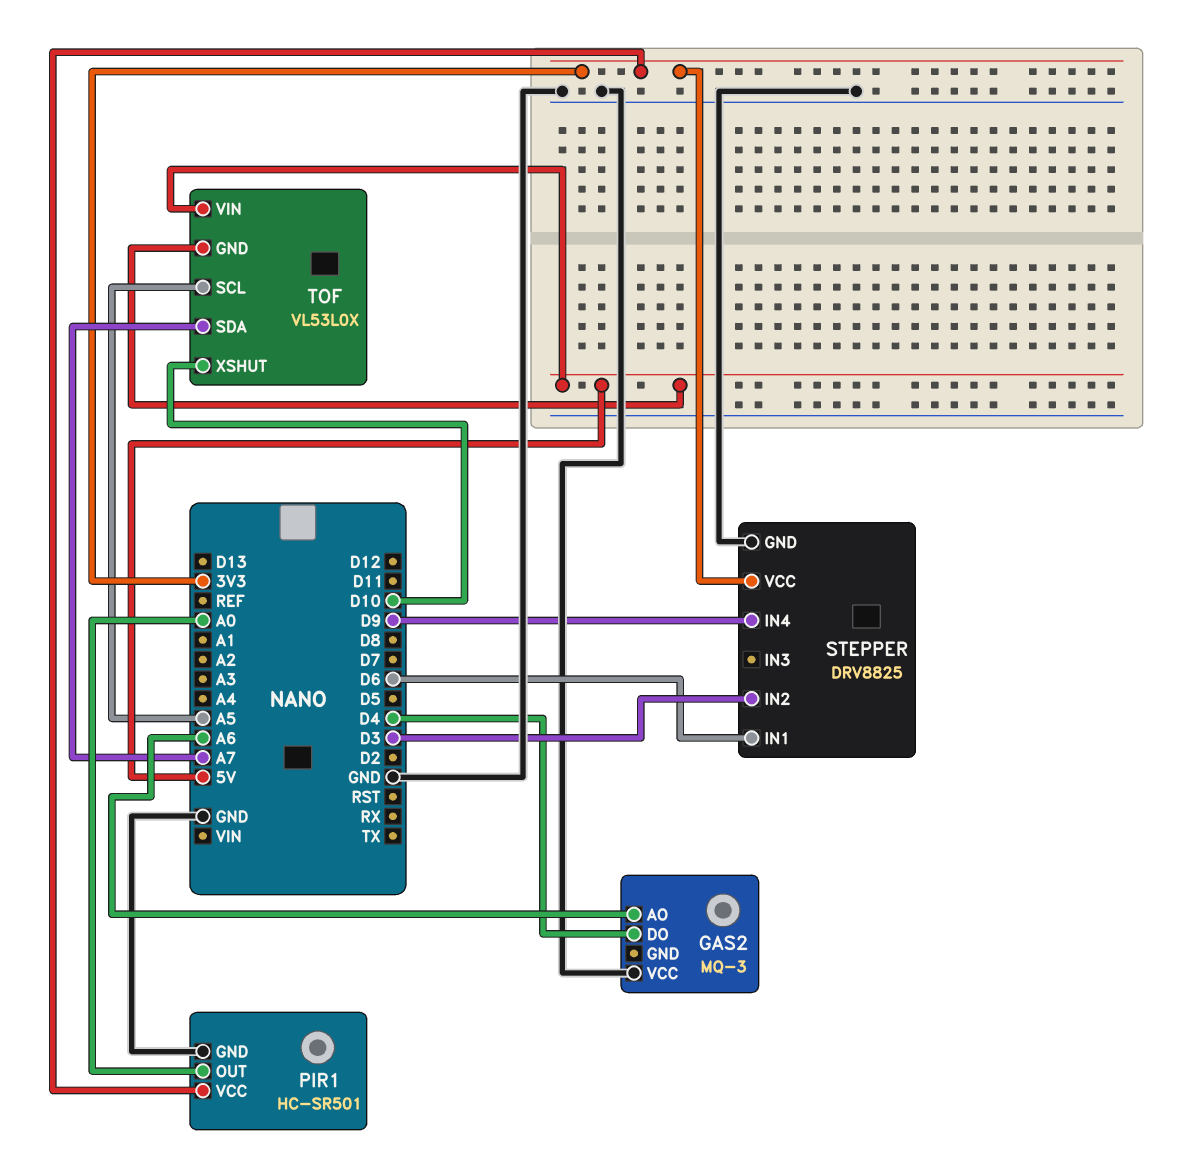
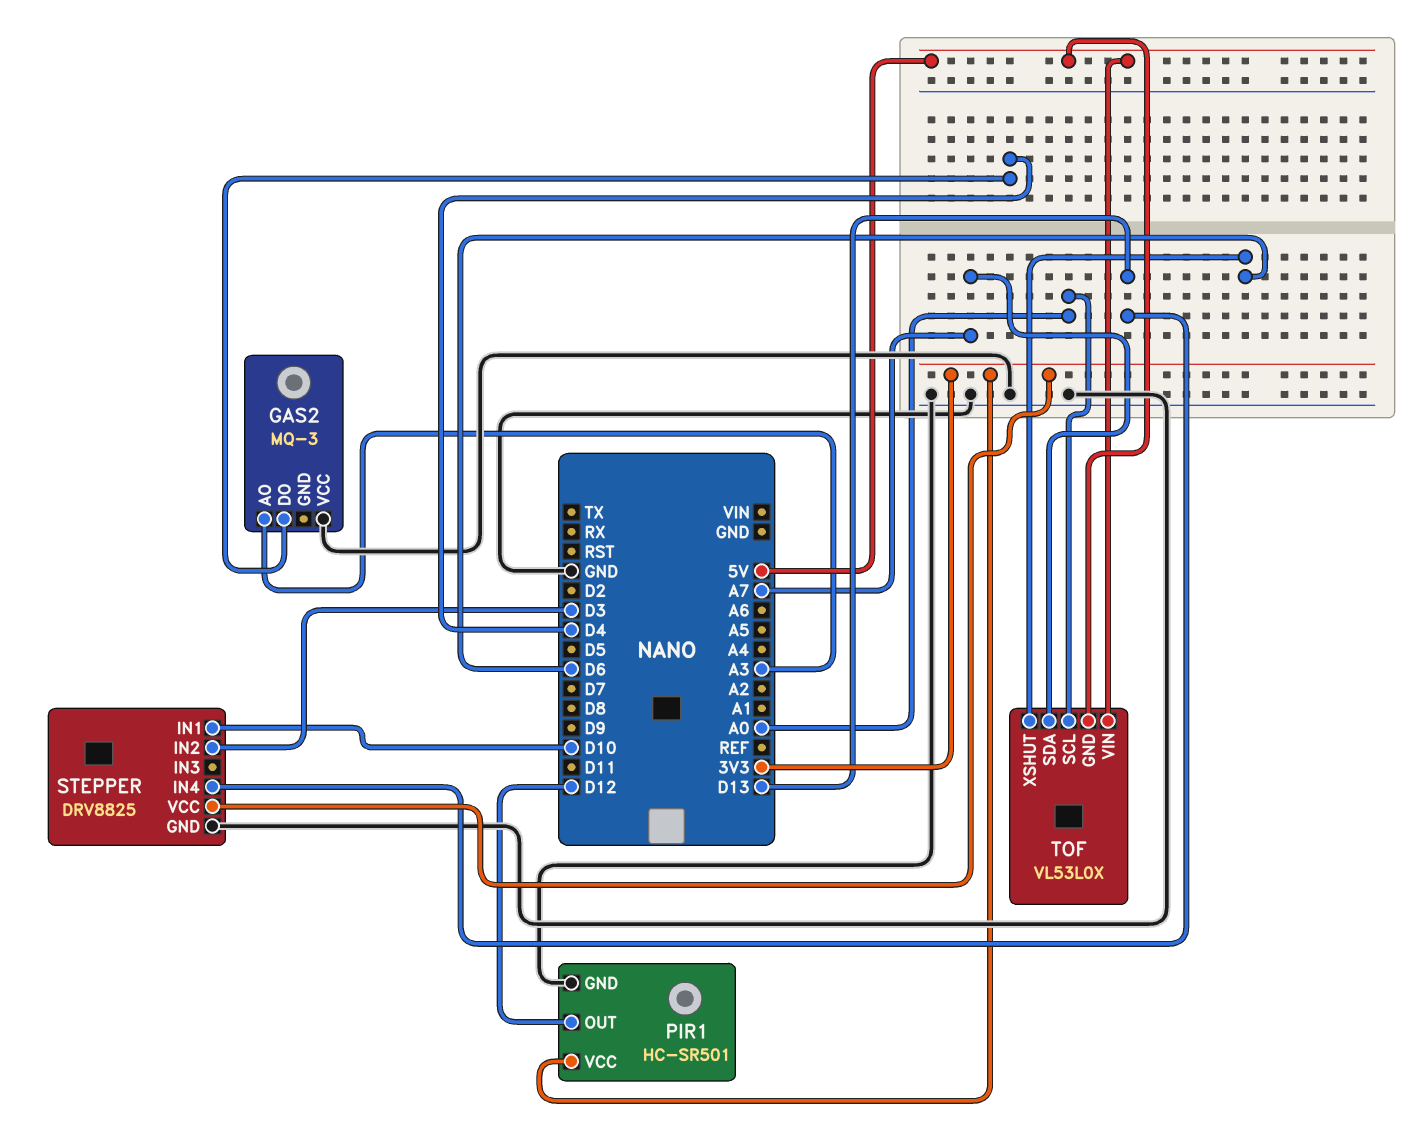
GAS2 pin AO: A6 -> A3
PIR1 pin OUT: A0 -> D12
STEPPER pin IN1: D6 -> D10
STEPPER pin IN4: D9 -> D13
TOF pin SCL: A5 -> A0
TOF pin XSHUT: D10 -> D6

